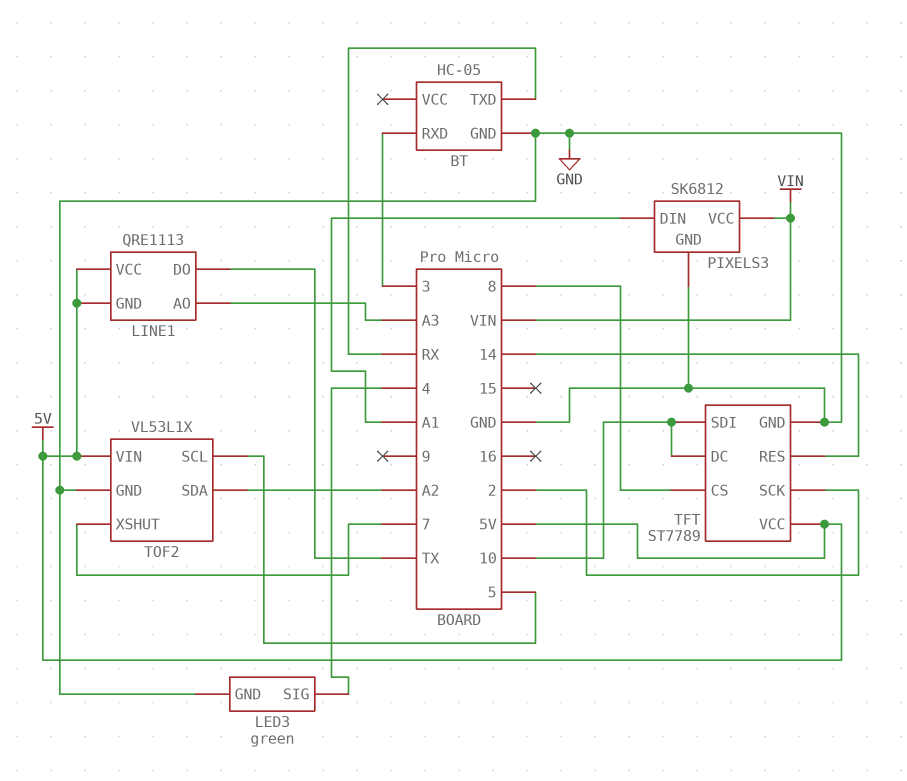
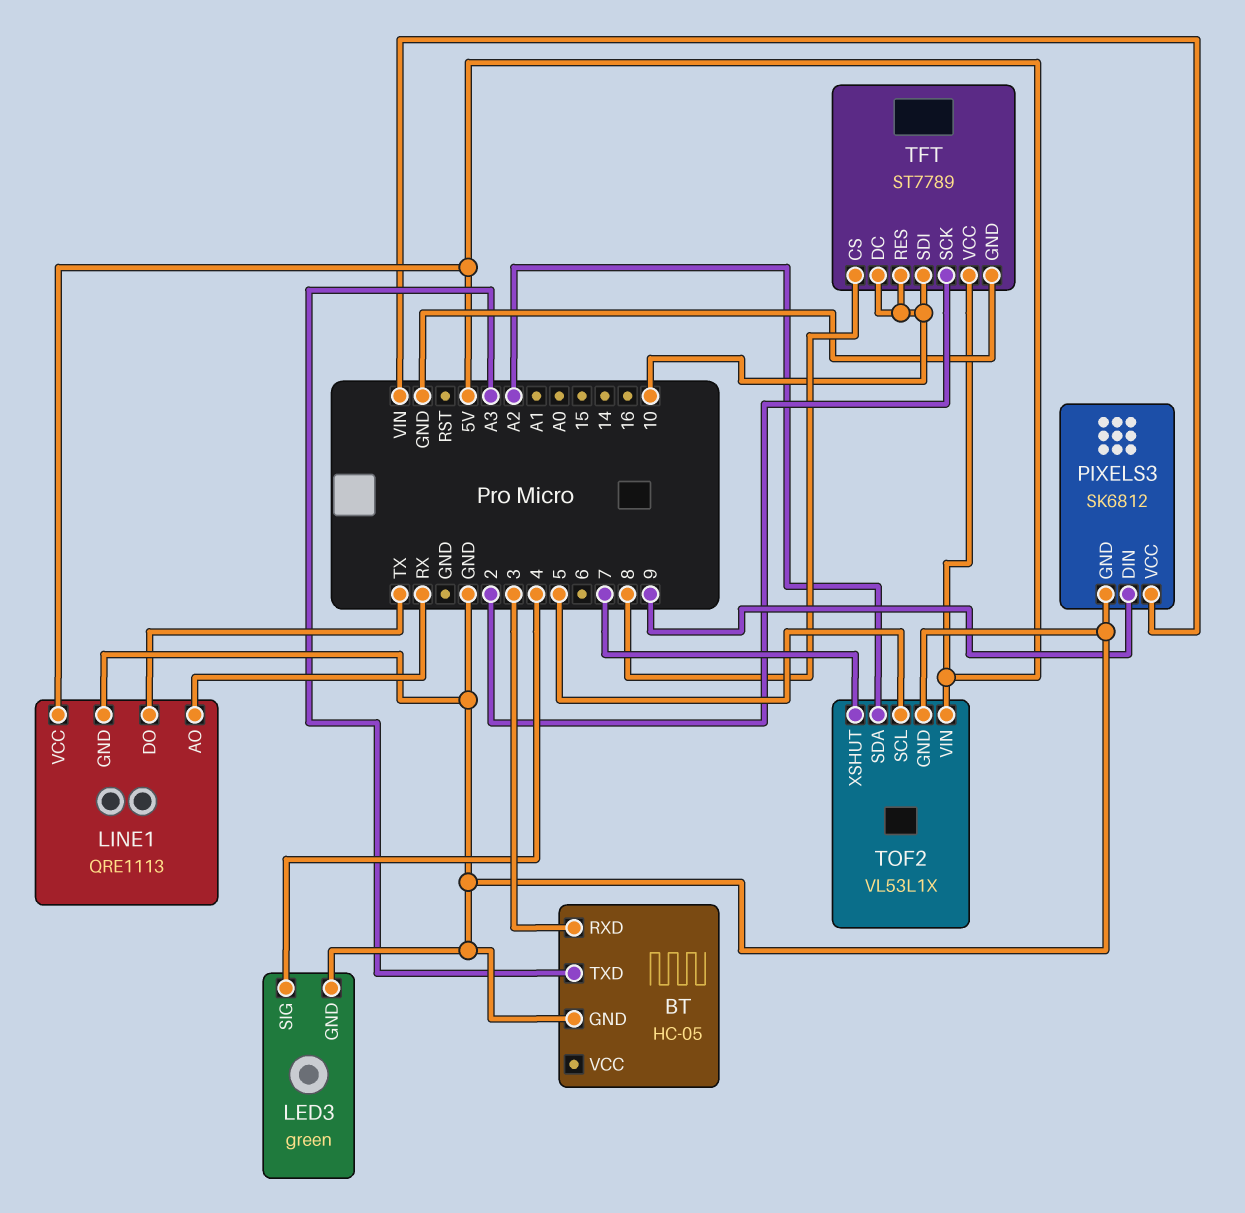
BT pin TXD: RX -> A3
LINE1 pin AO: A3 -> RX
LINE1 pin GND: 5V -> GND
PIXELS3 pin DIN: A1 -> 9
TFT pin RES: 14 -> 10

